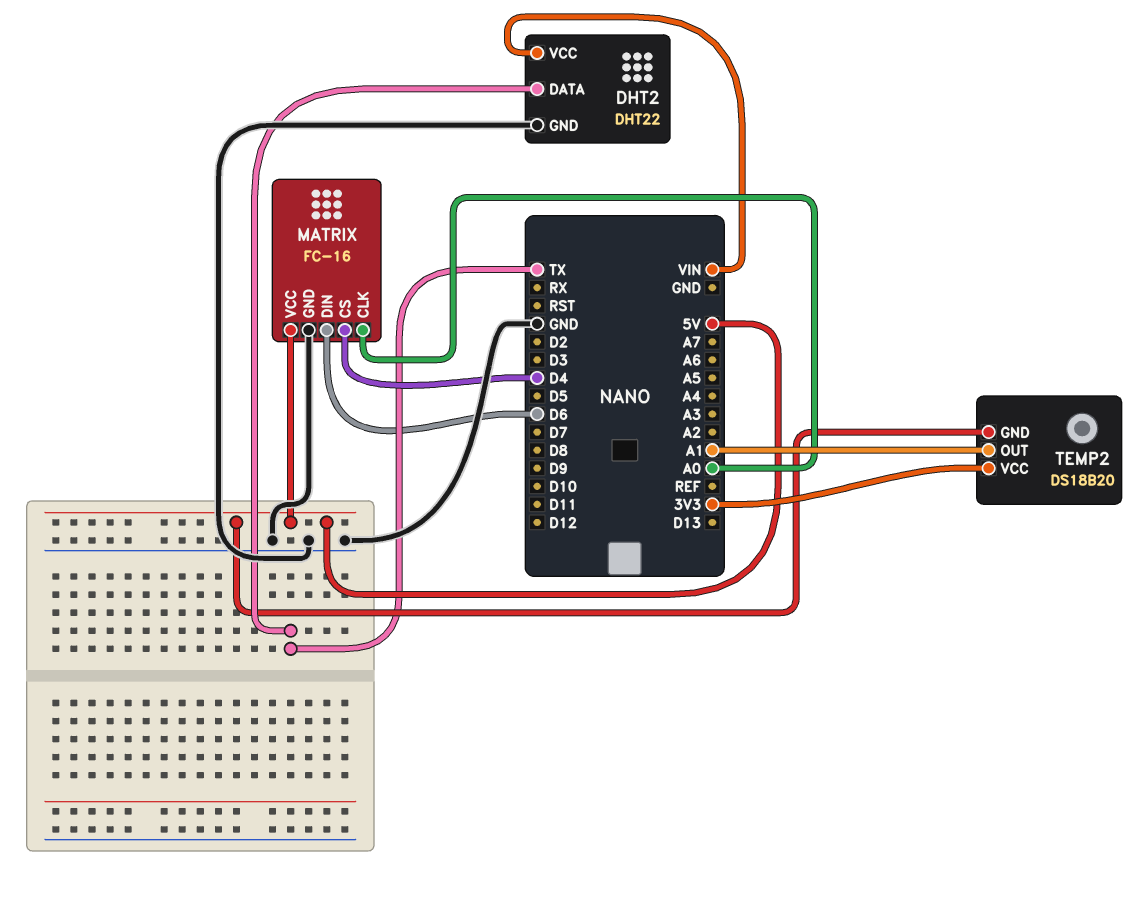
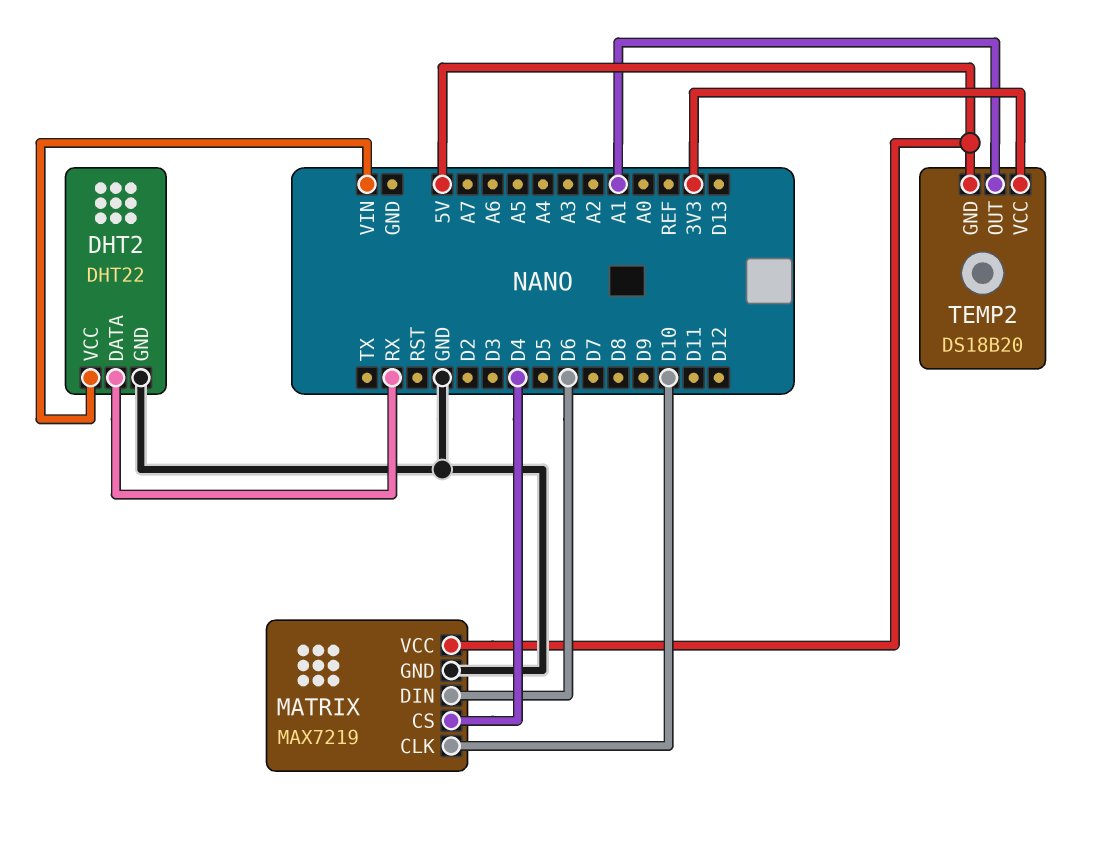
DHT2 pin DATA: TX -> RX
MATRIX: FC-16 -> MAX7219
MATRIX pin CLK: A0 -> D10

